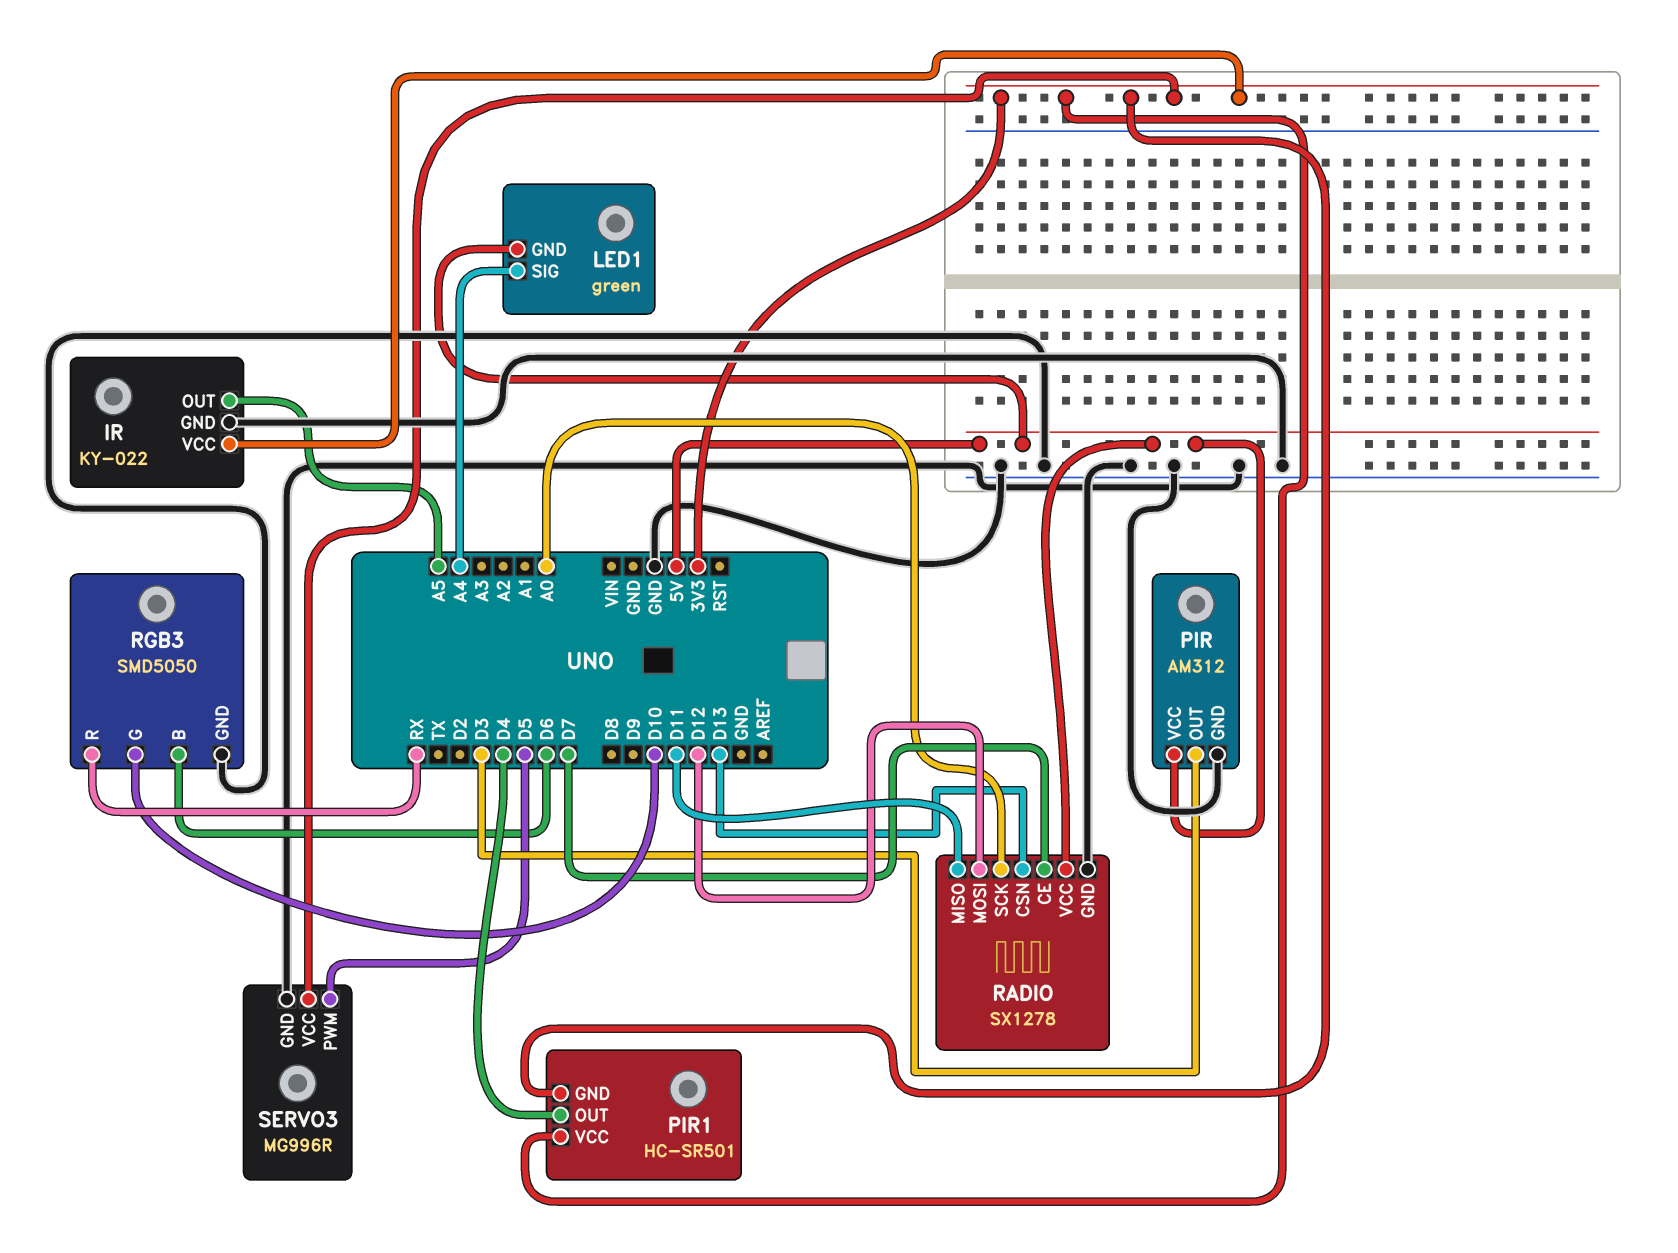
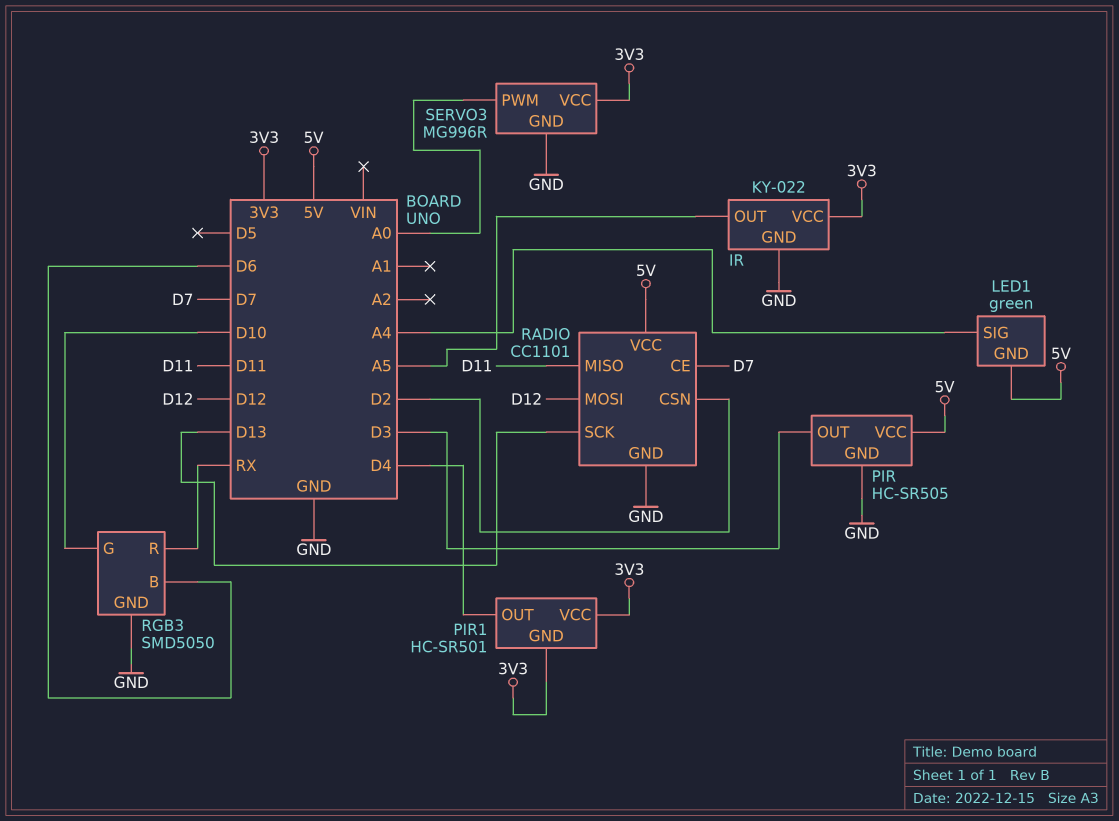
PIR: AM312 -> HC-SR505
RADIO: SX1278 -> CC1101
RADIO pin CSN: D13 -> D2
RADIO pin SCK: A0 -> D13
SERVO3 pin PWM: D5 -> A0

